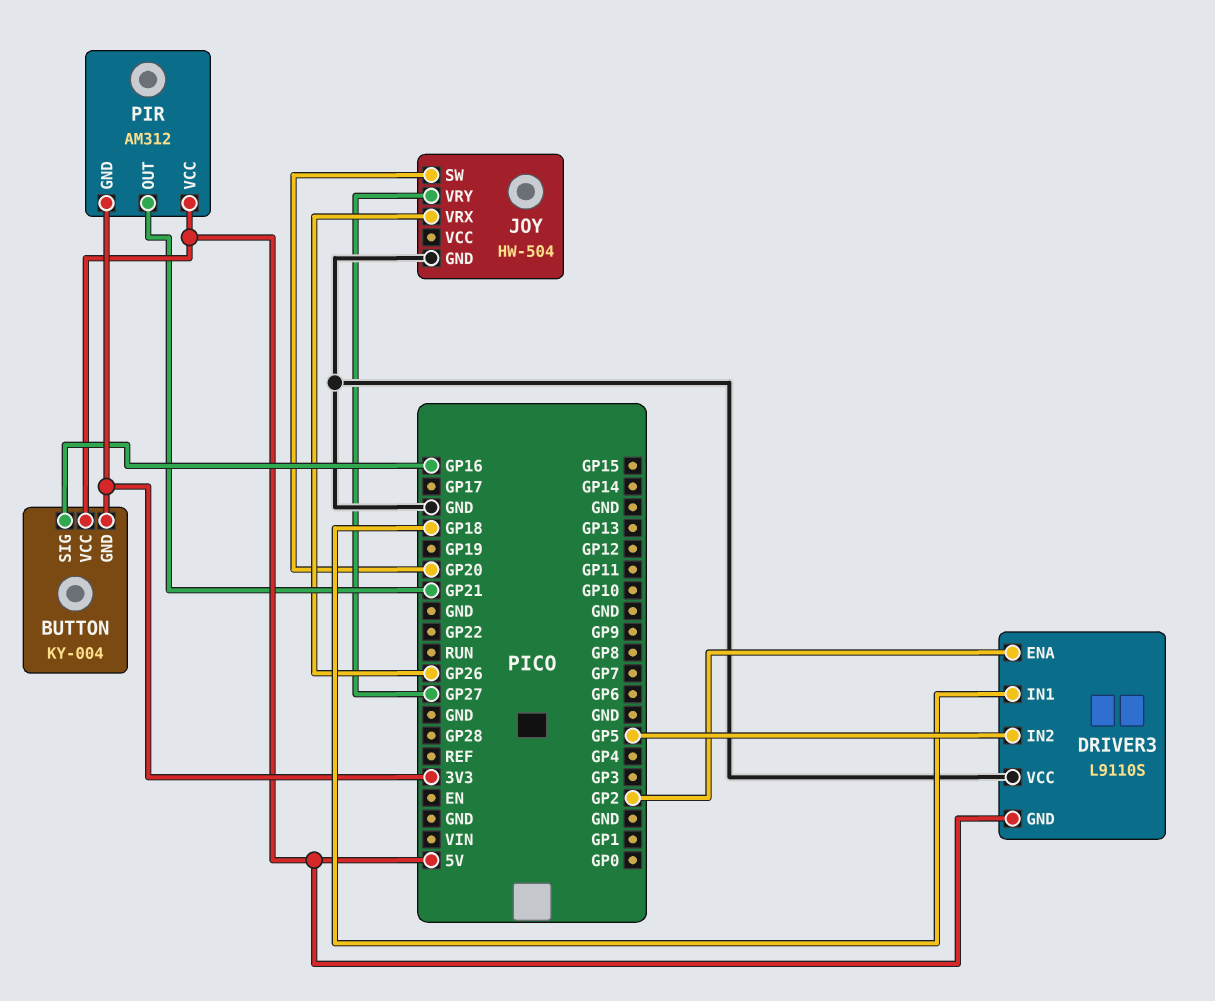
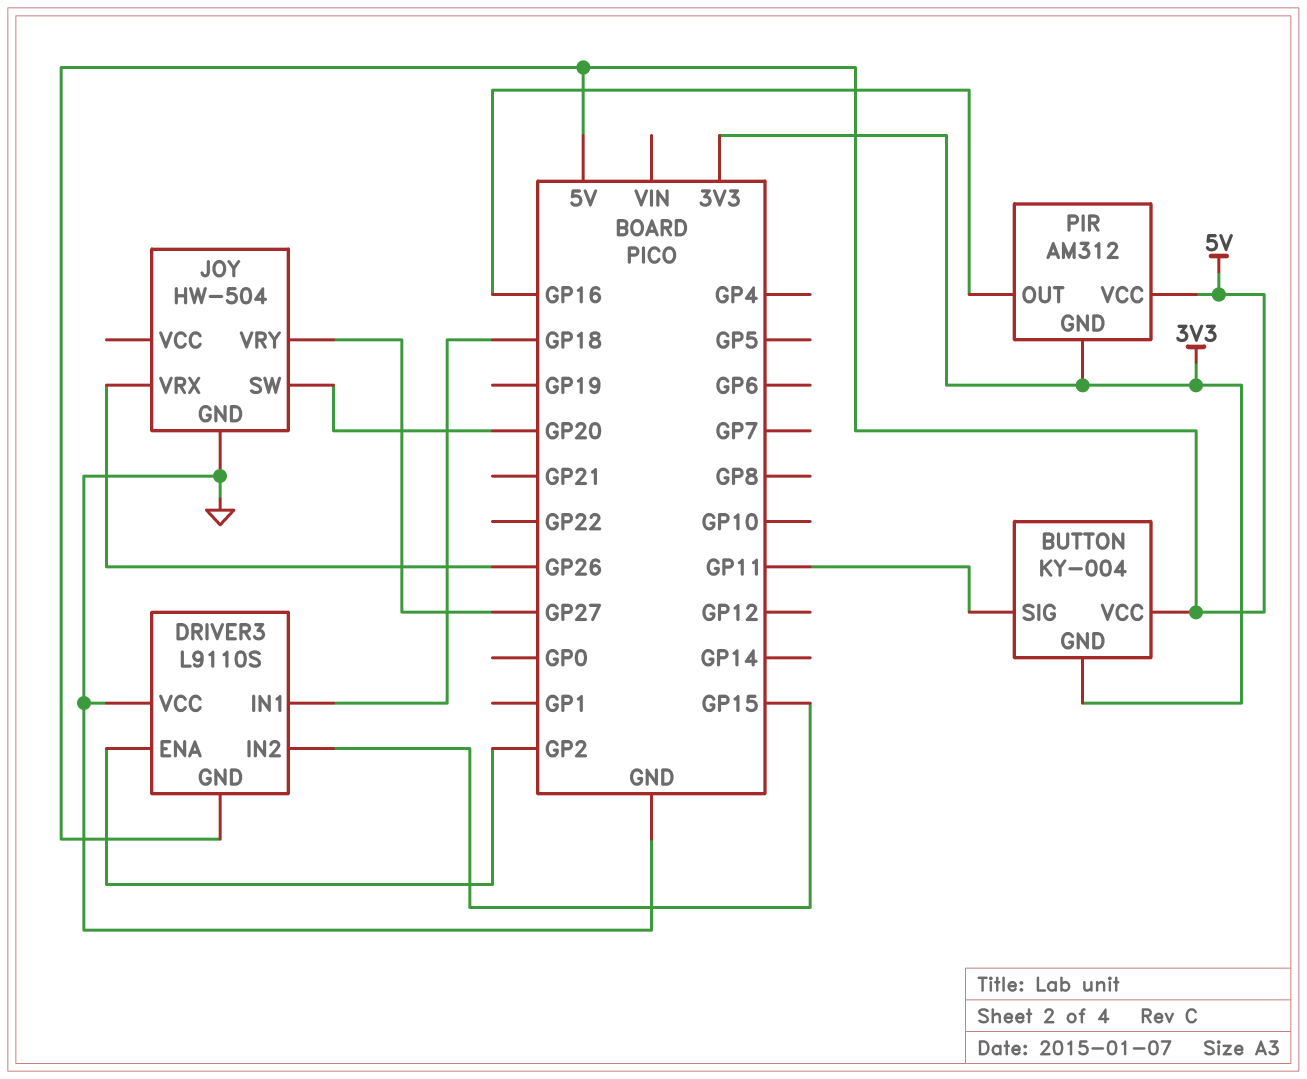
BUTTON pin SIG: GP16 -> GP11
DRIVER3 pin IN2: GP5 -> GP15
PIR pin OUT: GP21 -> GP16

